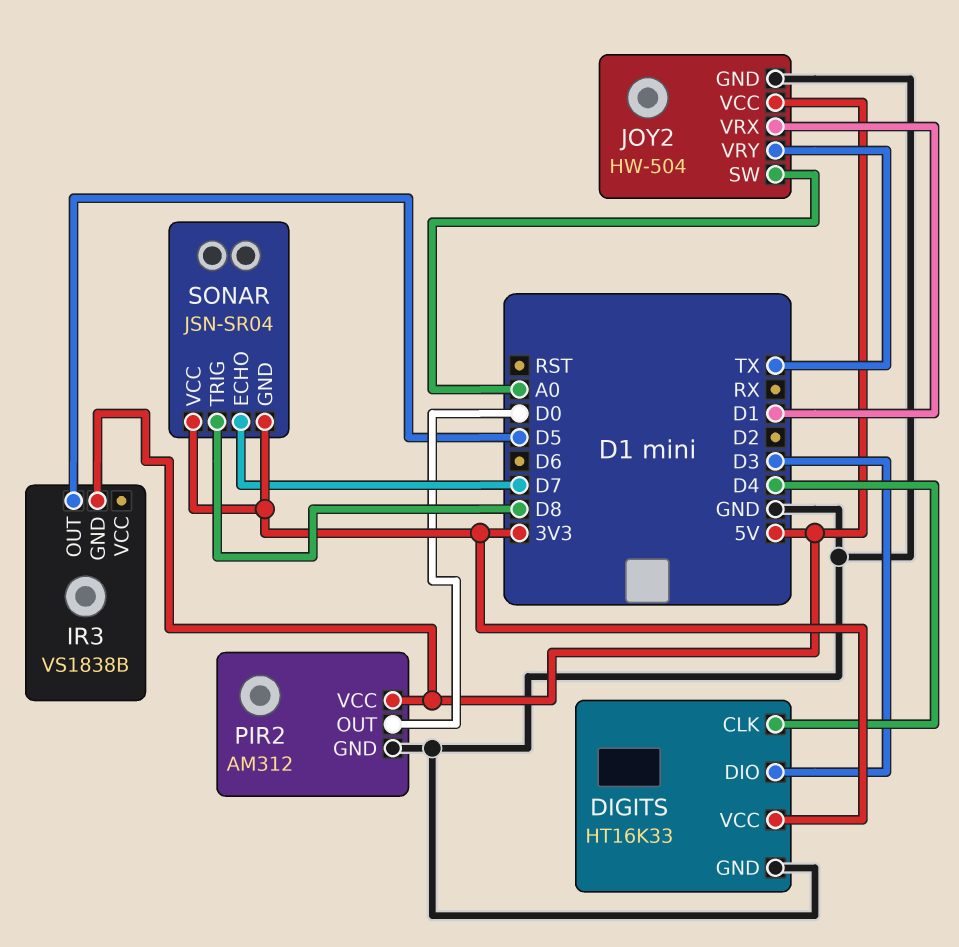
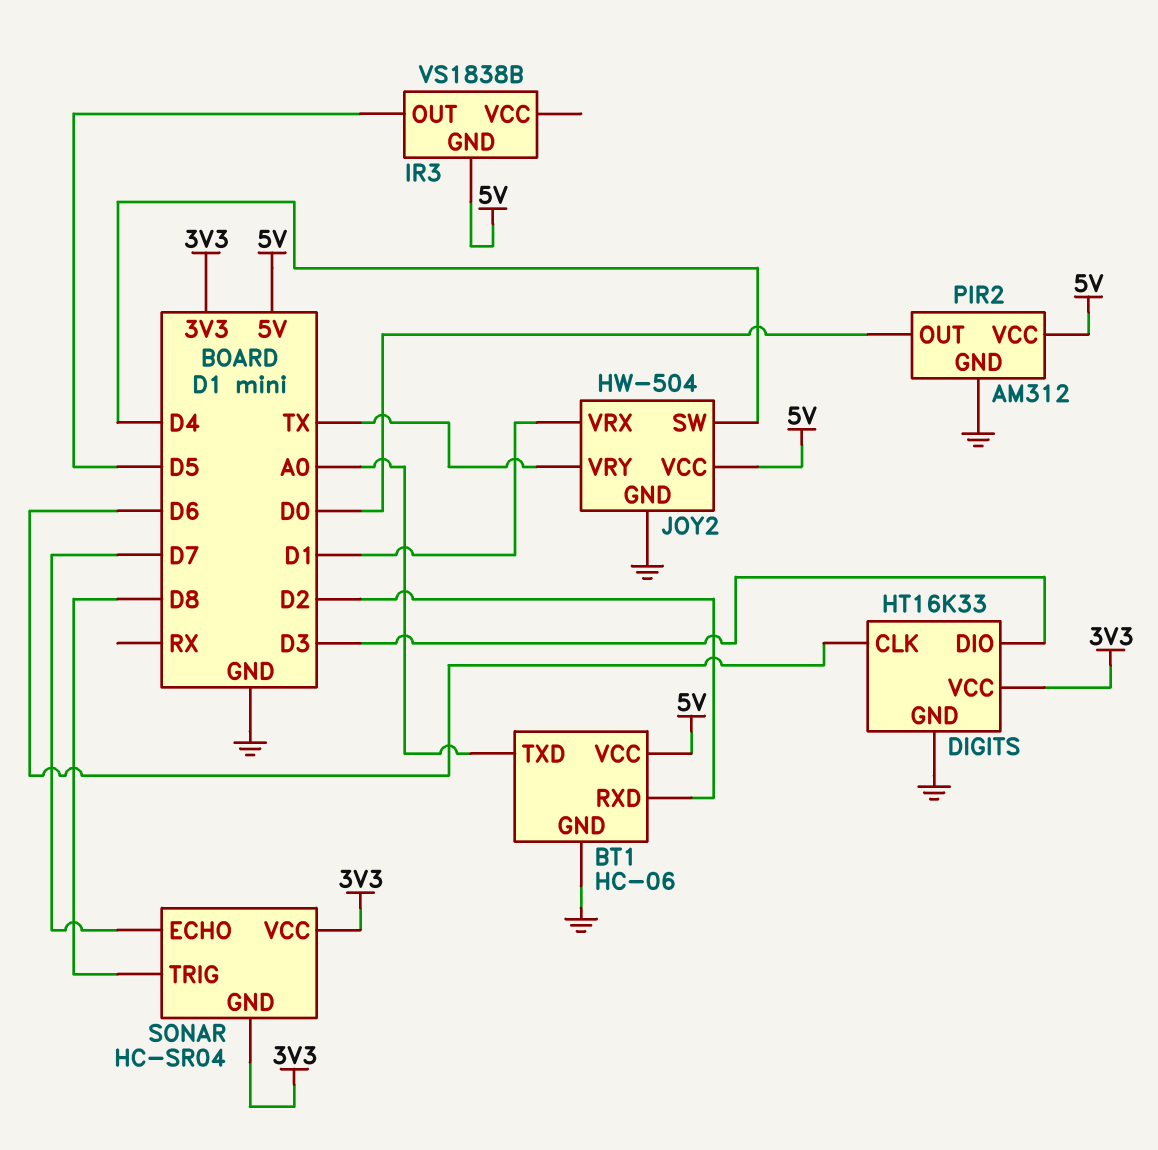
BT1: none -> HC-06
BT1 pin GND: none -> GND
BT1 pin RXD: none -> D2
BT1 pin TXD: none -> A0
BT1 pin VCC: none -> 5V
DIGITS pin CLK: D4 -> D6
JOY2 pin SW: A0 -> D4
SONAR: JSN-SR04 -> HC-SR04

